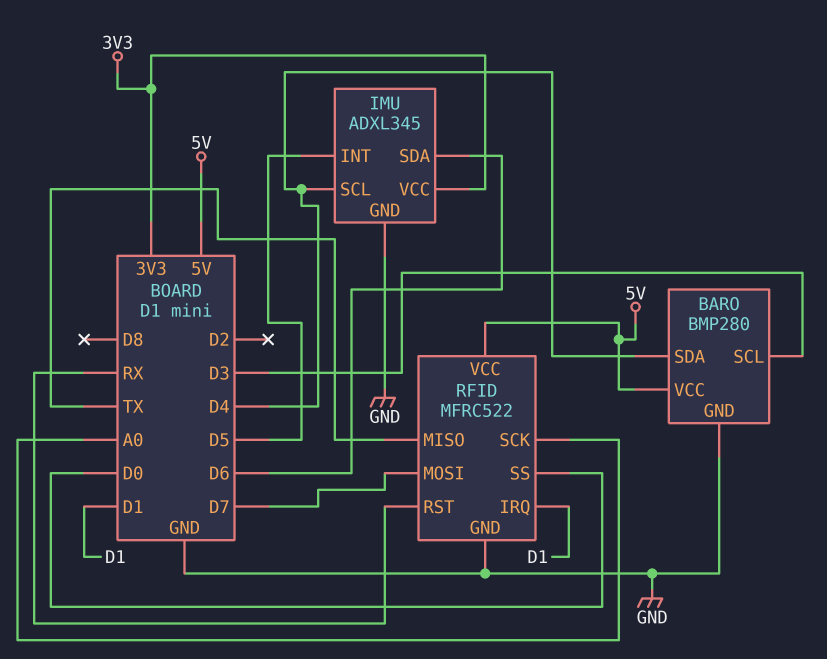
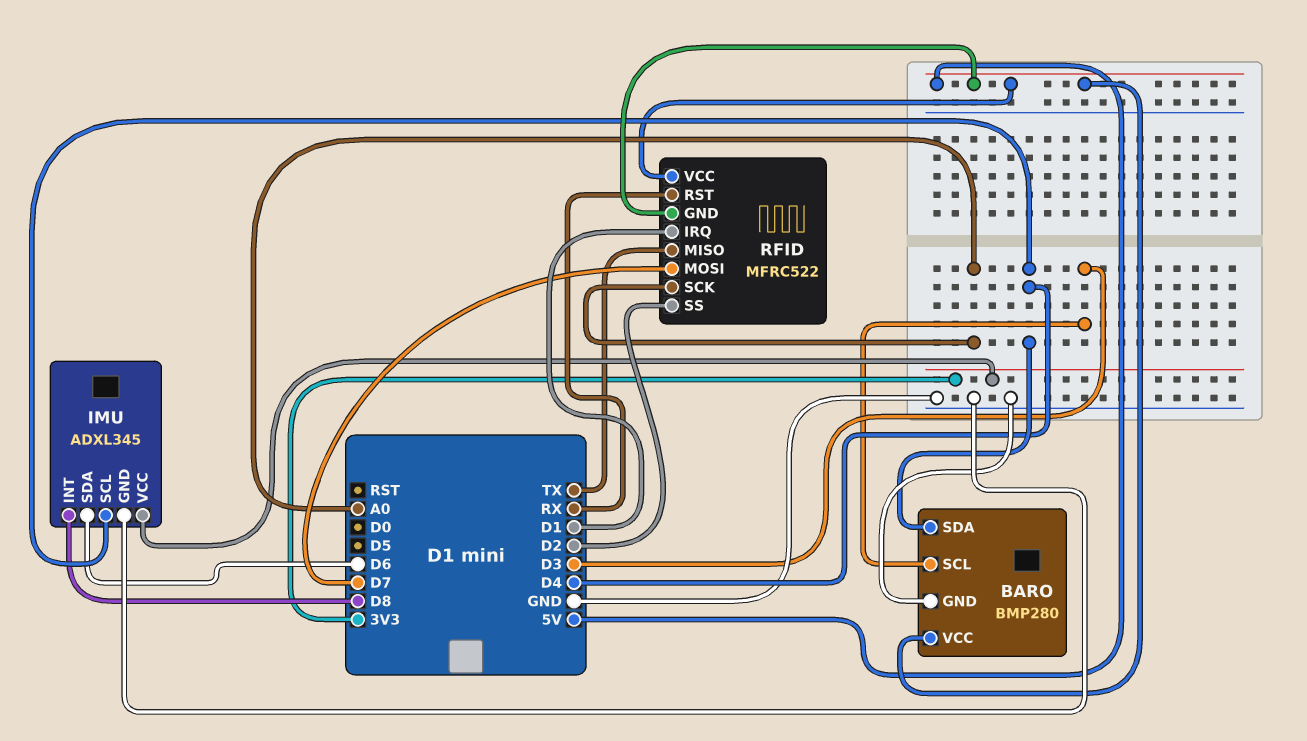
IMU pin INT: D5 -> D8
RFID pin GND: GND -> 5V
RFID pin SS: D0 -> D2

